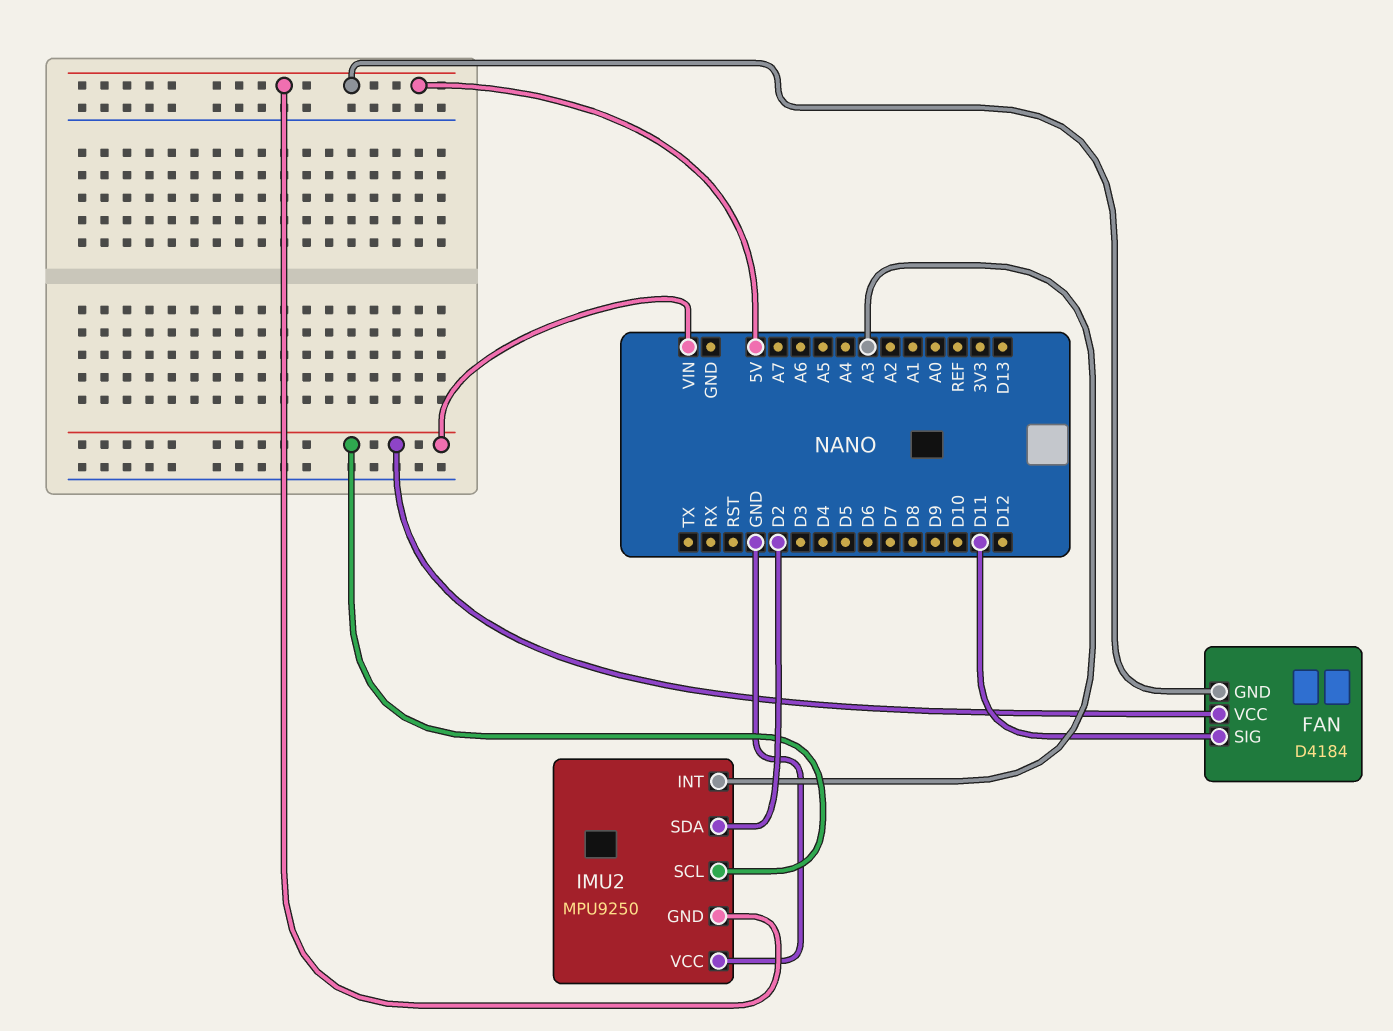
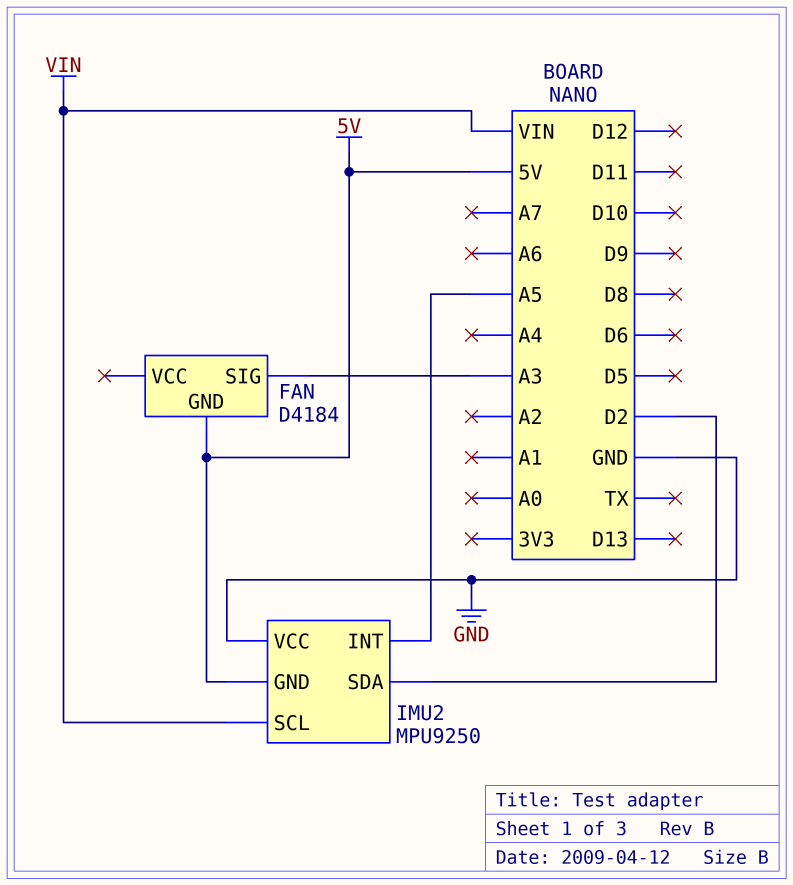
FAN pin SIG: D11 -> A3
FAN pin VCC: VIN -> none
IMU2 pin INT: A3 -> A5

